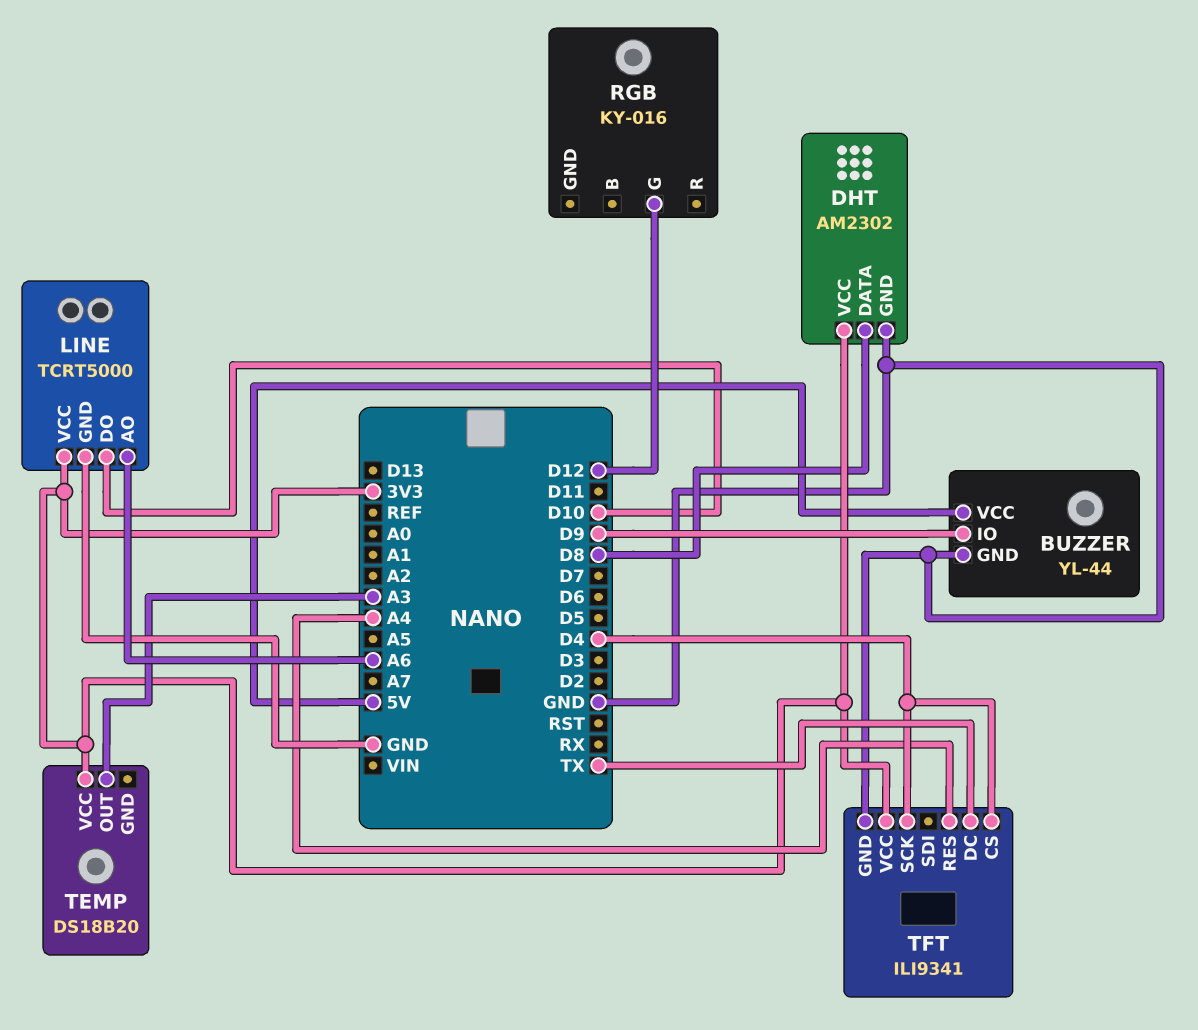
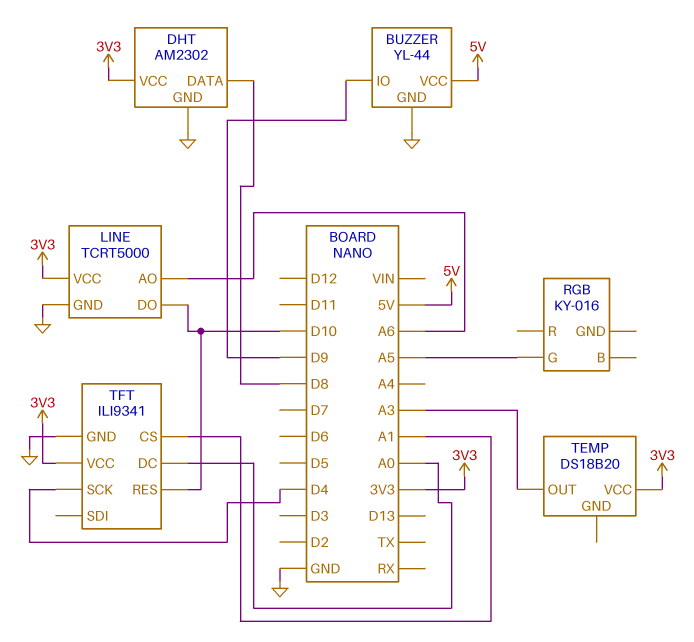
RGB pin G: D12 -> A5
TFT pin CS: D4 -> A1
TFT pin DC: TX -> A0
TFT pin RES: A4 -> D10

